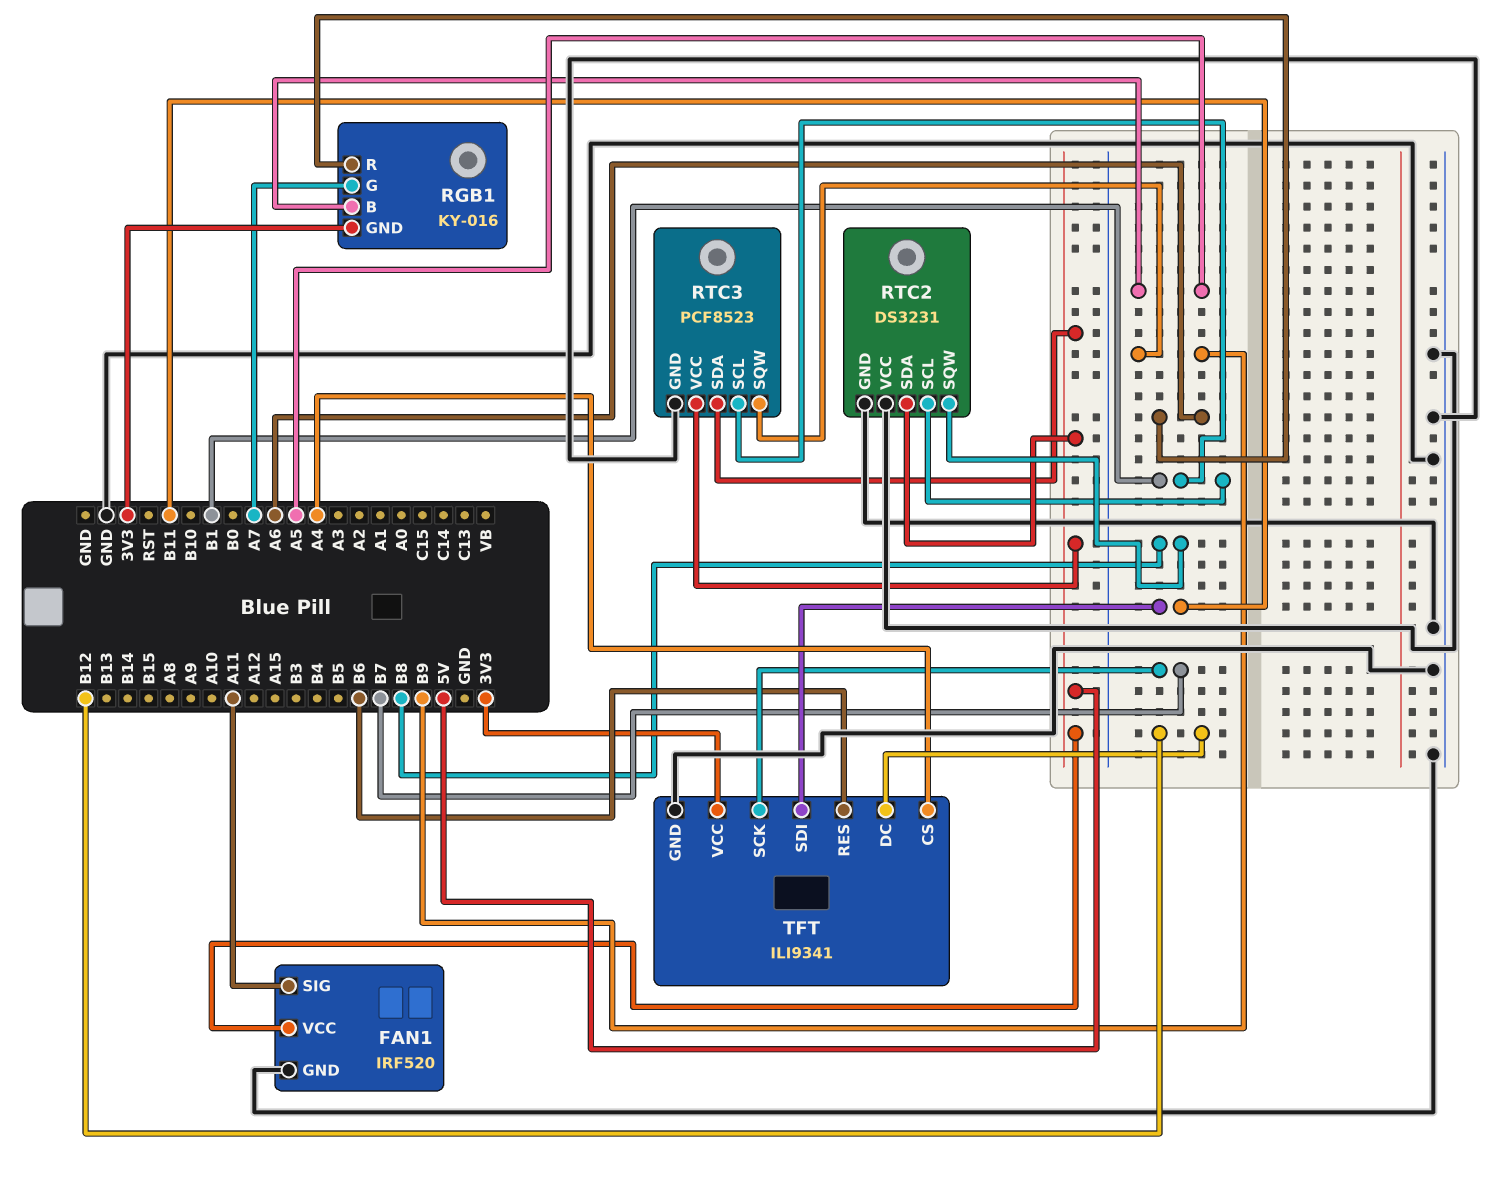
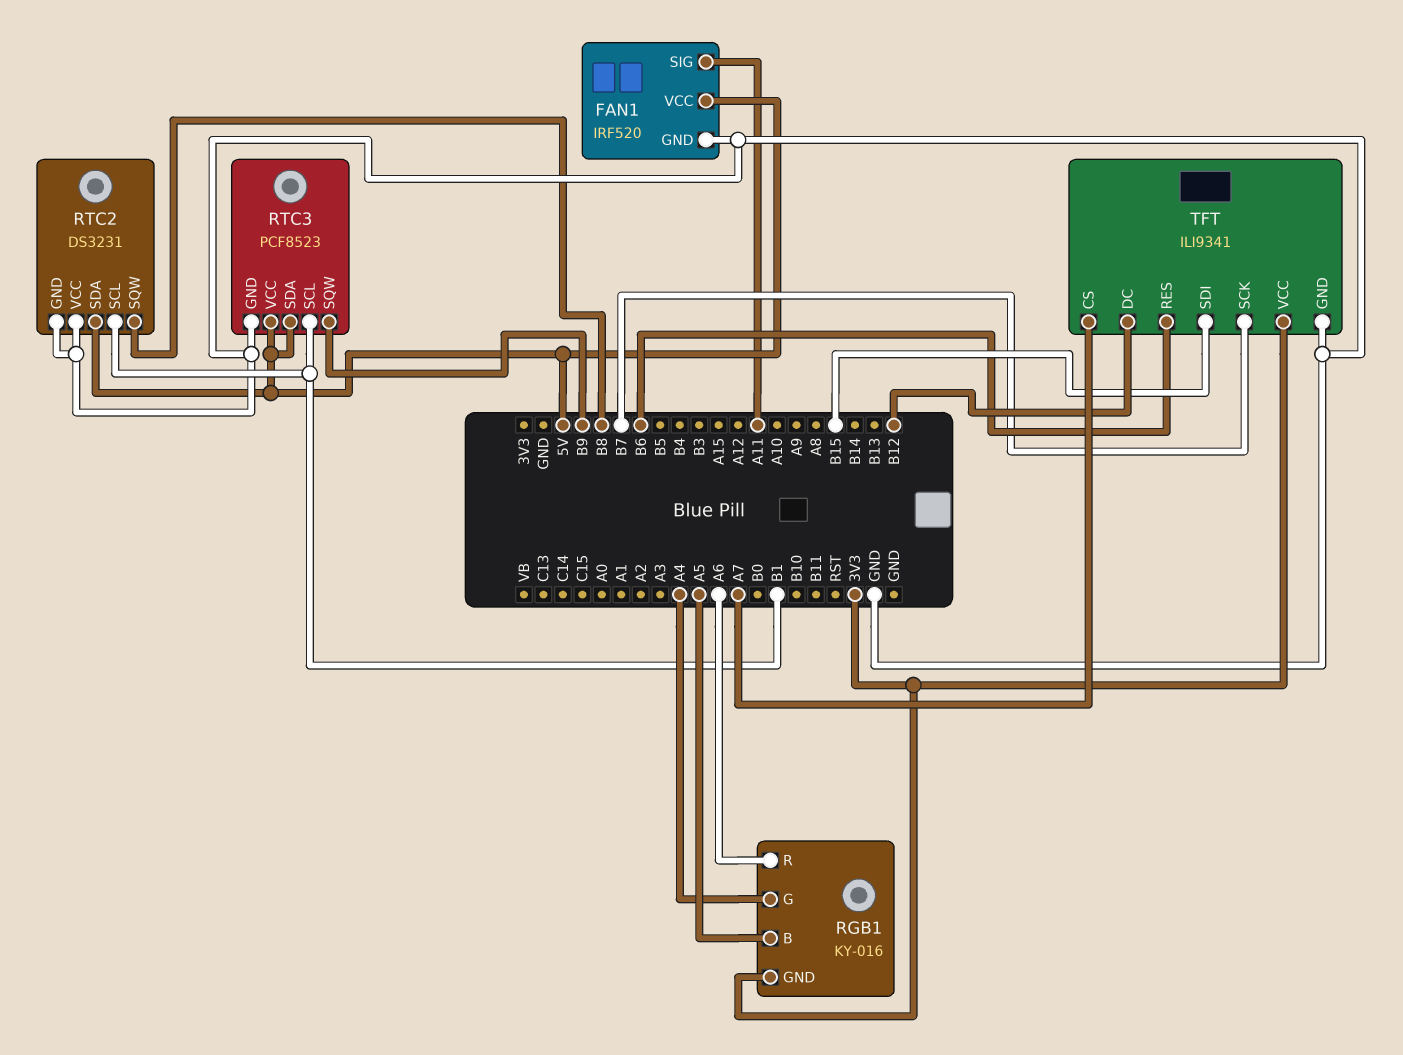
RGB1 pin G: A7 -> A4
TFT pin CS: A4 -> A7
TFT pin SDI: B11 -> B15

